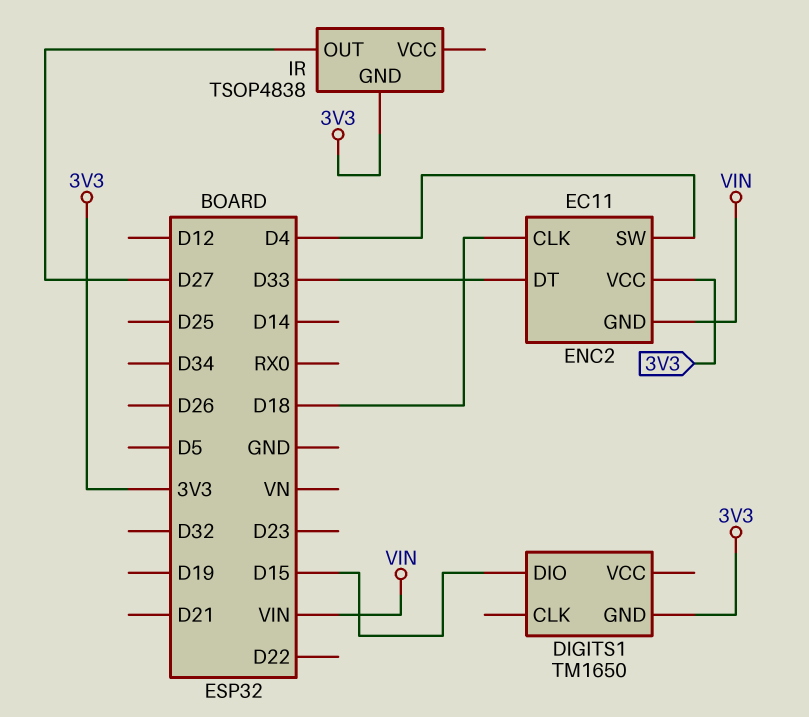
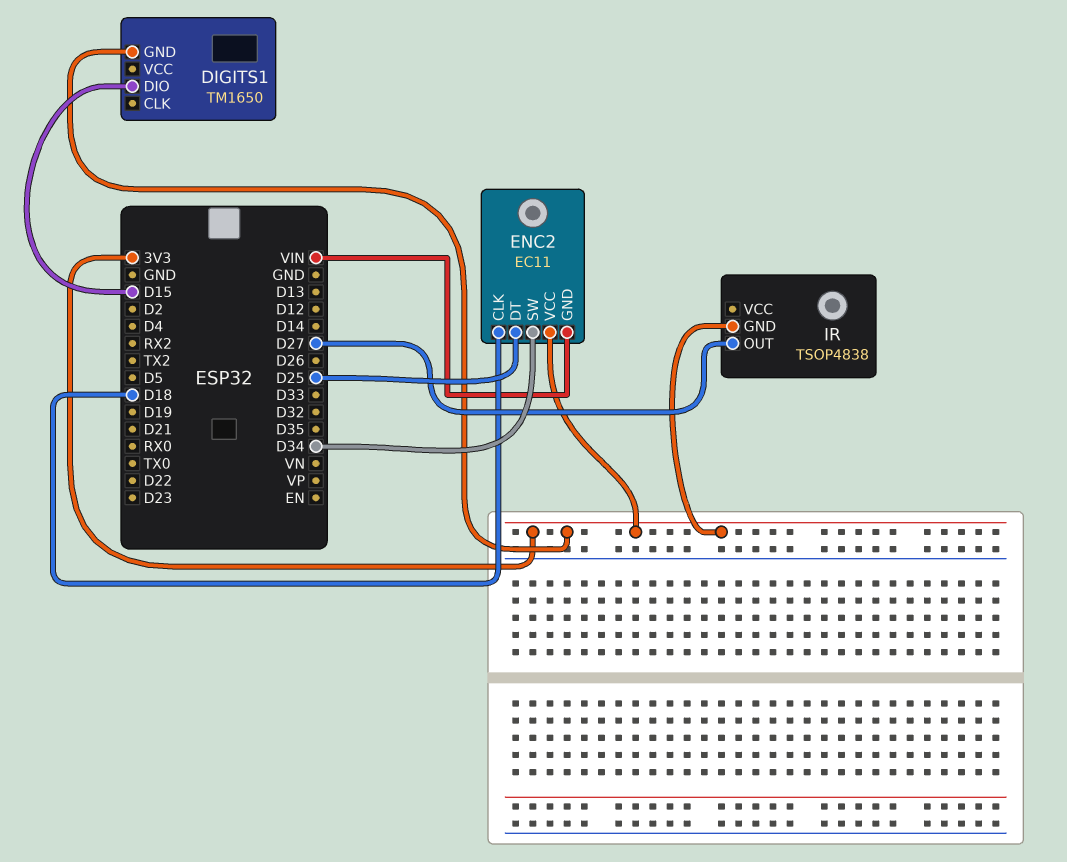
ENC2 pin DT: D33 -> D25
ENC2 pin SW: D4 -> D34

